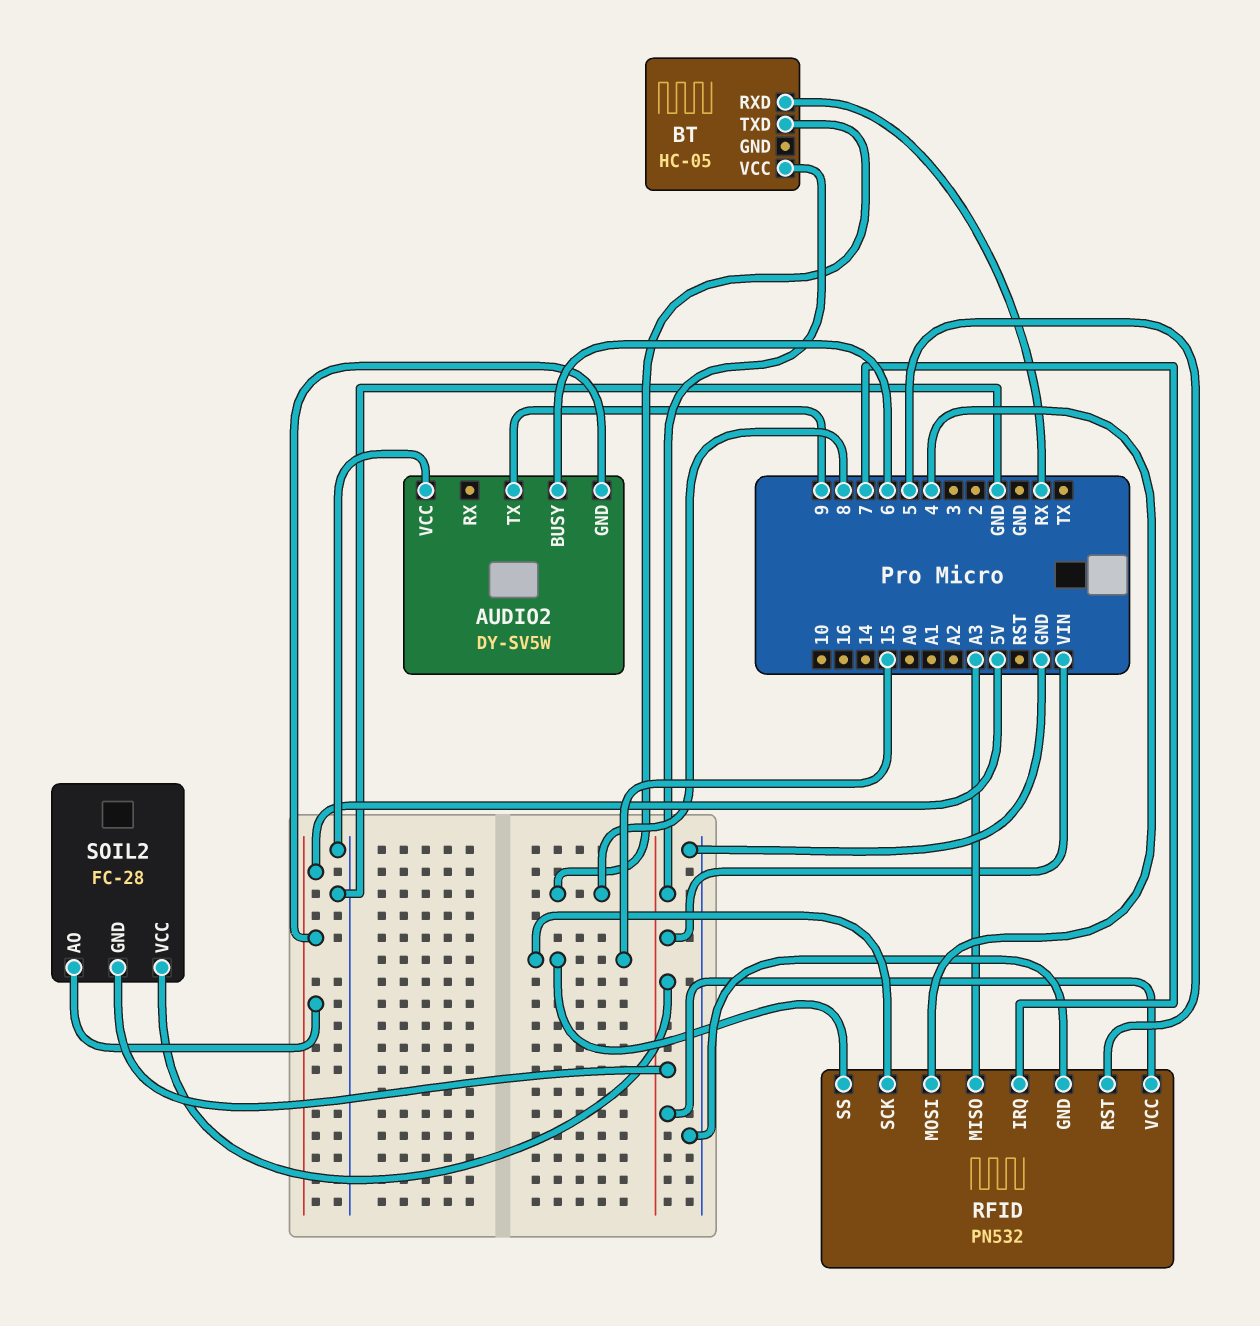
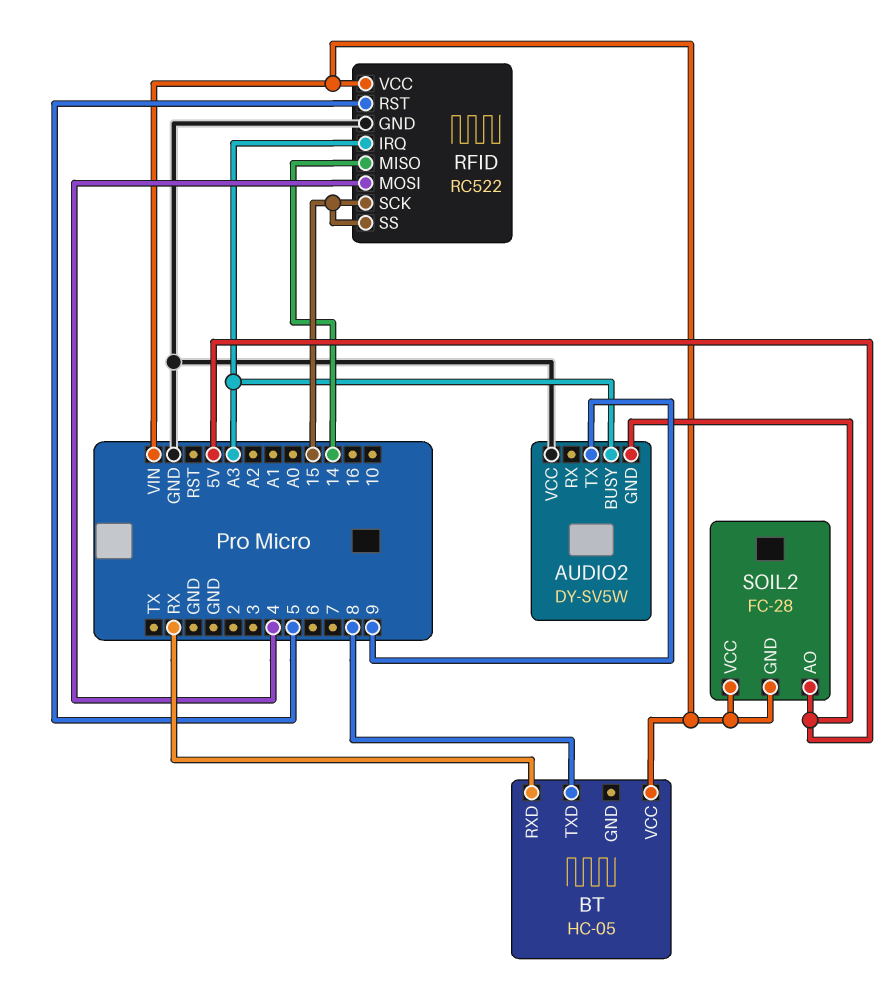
AUDIO2 pin BUSY: 6 -> A3
RFID: PN532 -> RC522
RFID pin IRQ: 7 -> A3
RFID pin MISO: A3 -> 14

